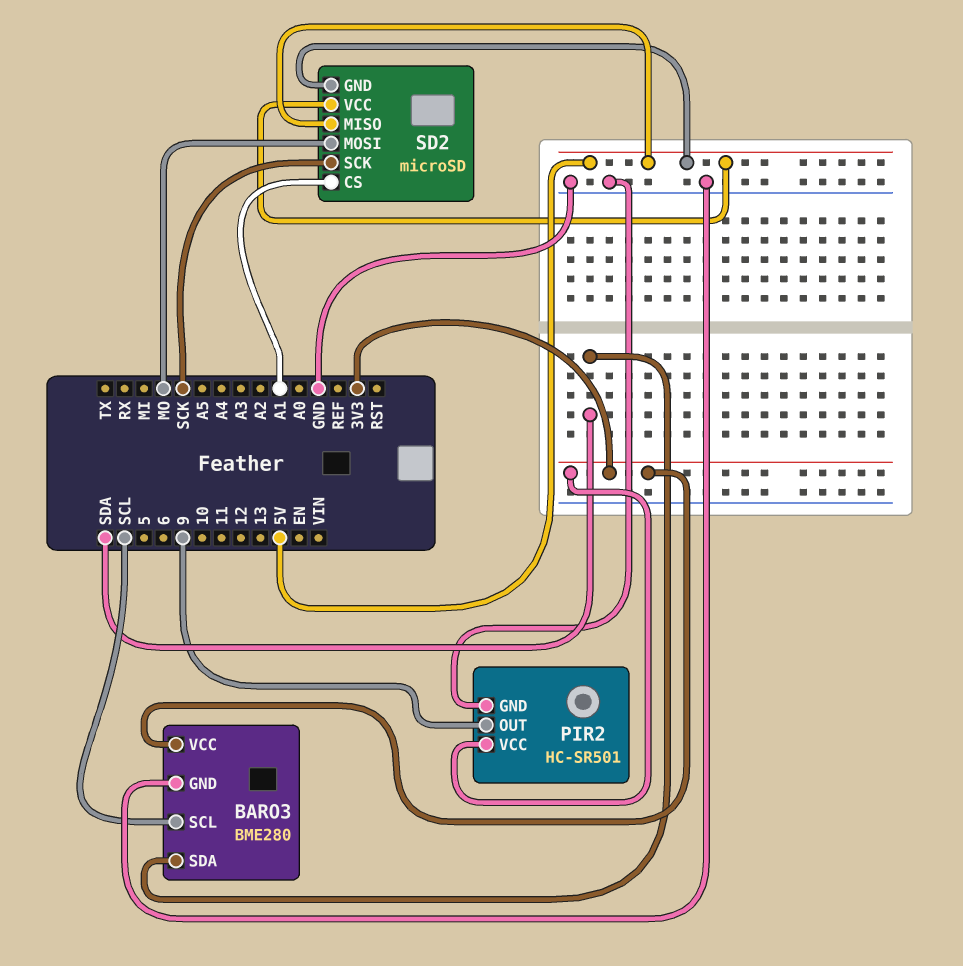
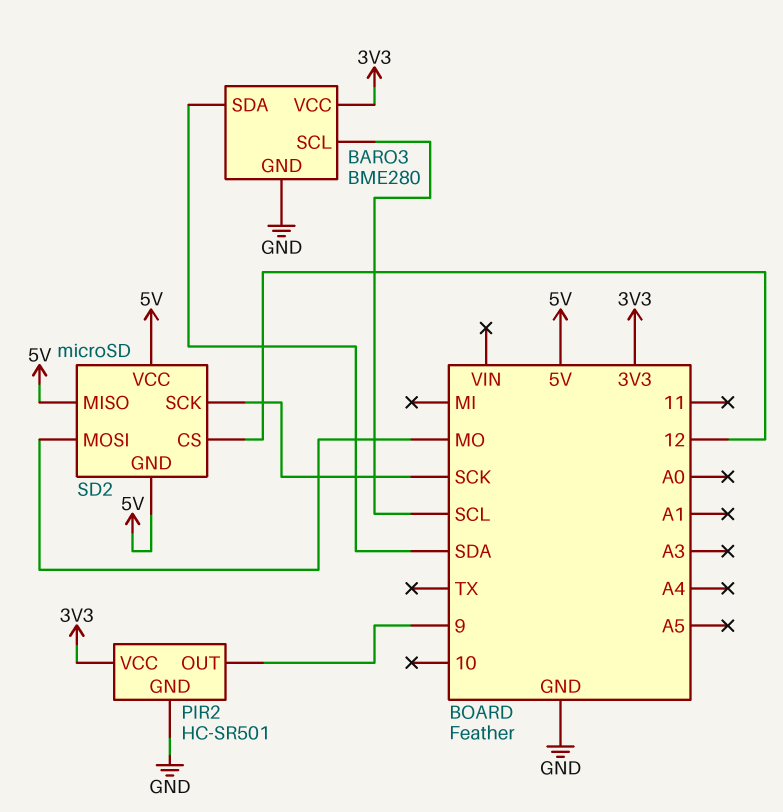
SD2 pin CS: A1 -> 12

